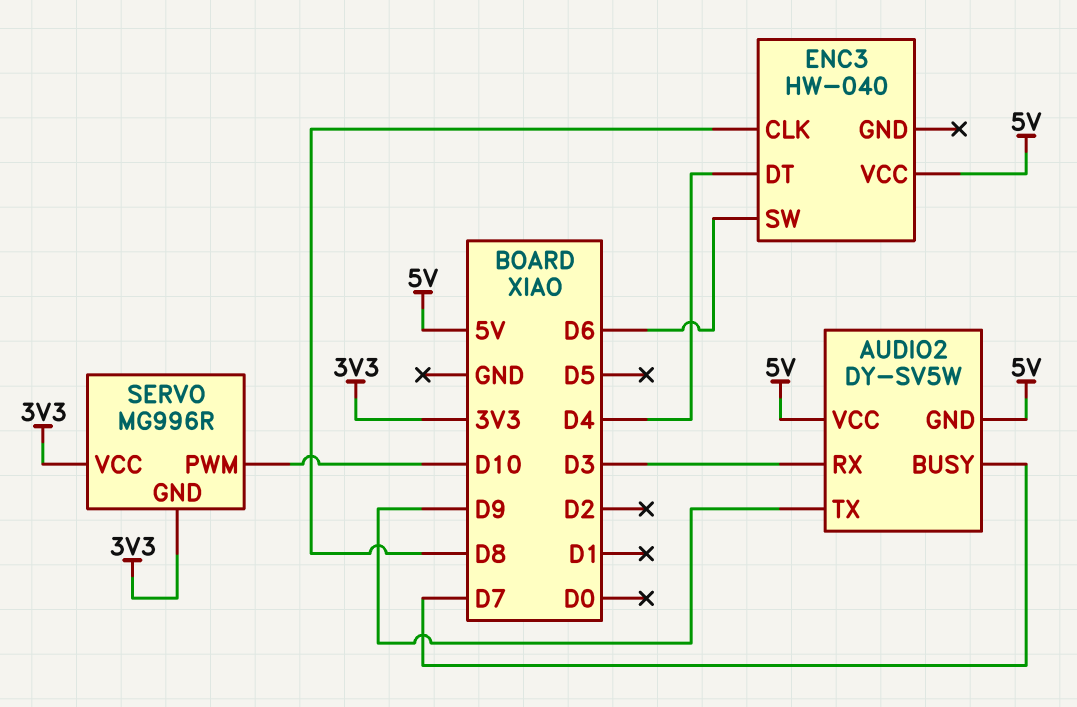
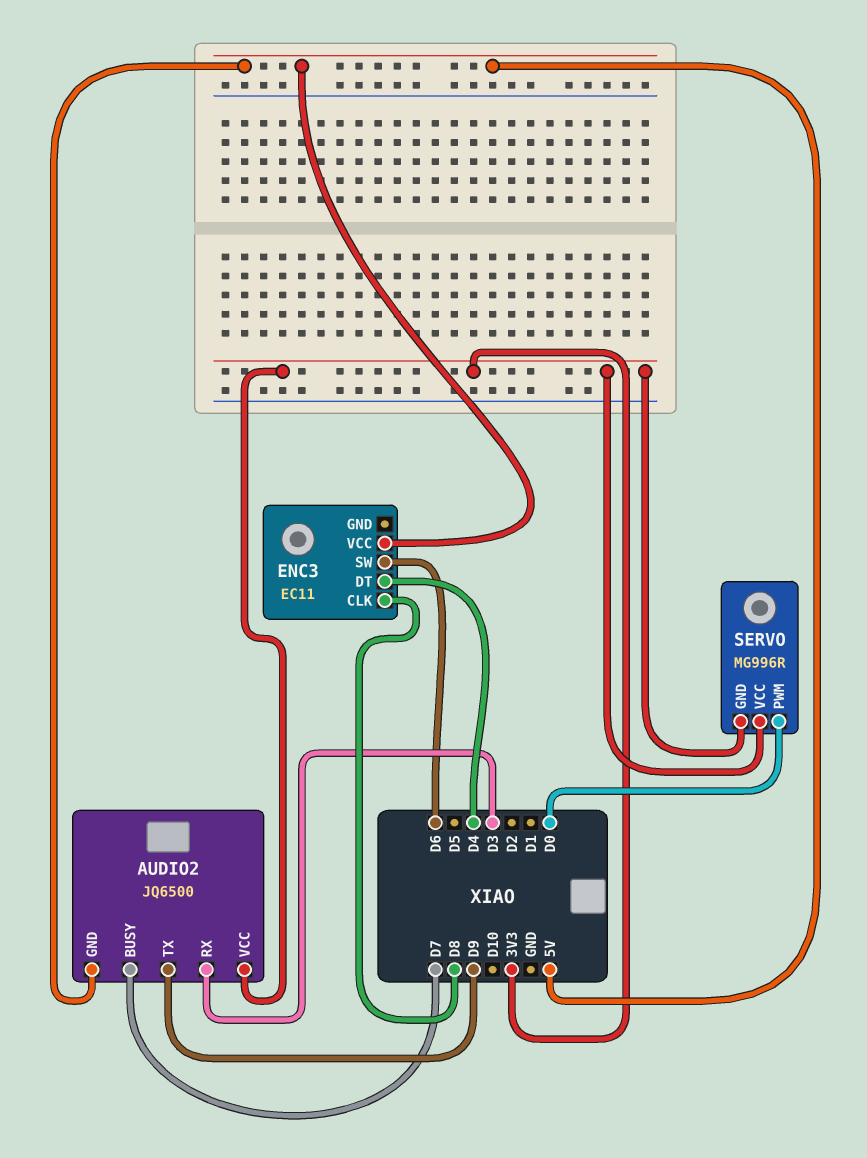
AUDIO2: DY-SV5W -> JQ6500
AUDIO2 pin VCC: 5V -> 3V3
ENC3: HW-040 -> EC11
SERVO pin PWM: D10 -> D0

